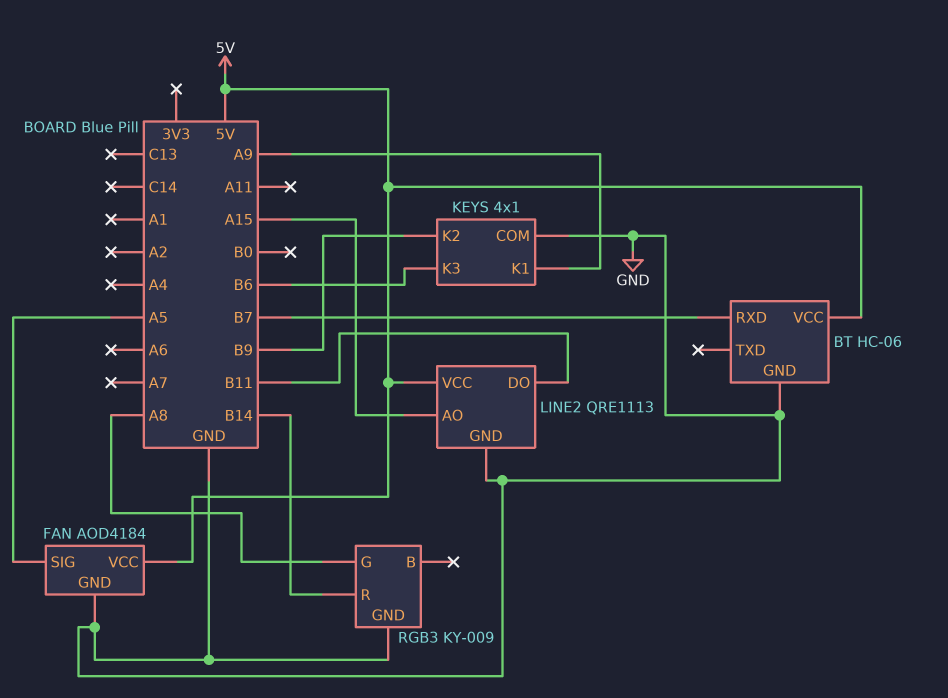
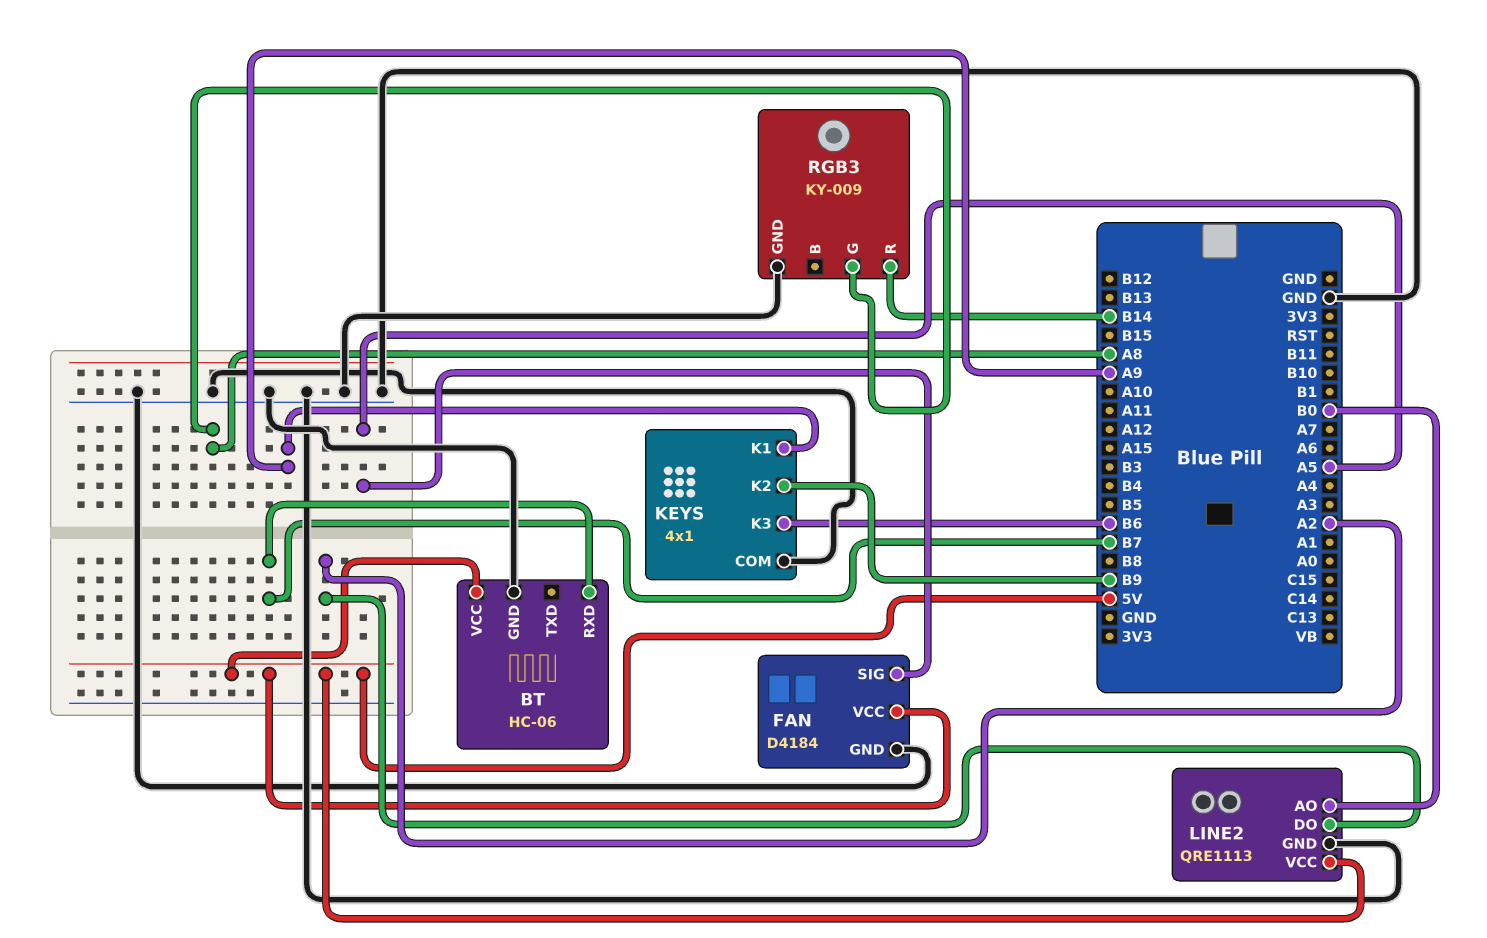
FAN: AOD4184 -> D4184
LINE2 pin AO: A15 -> B0
LINE2 pin DO: B11 -> A2

